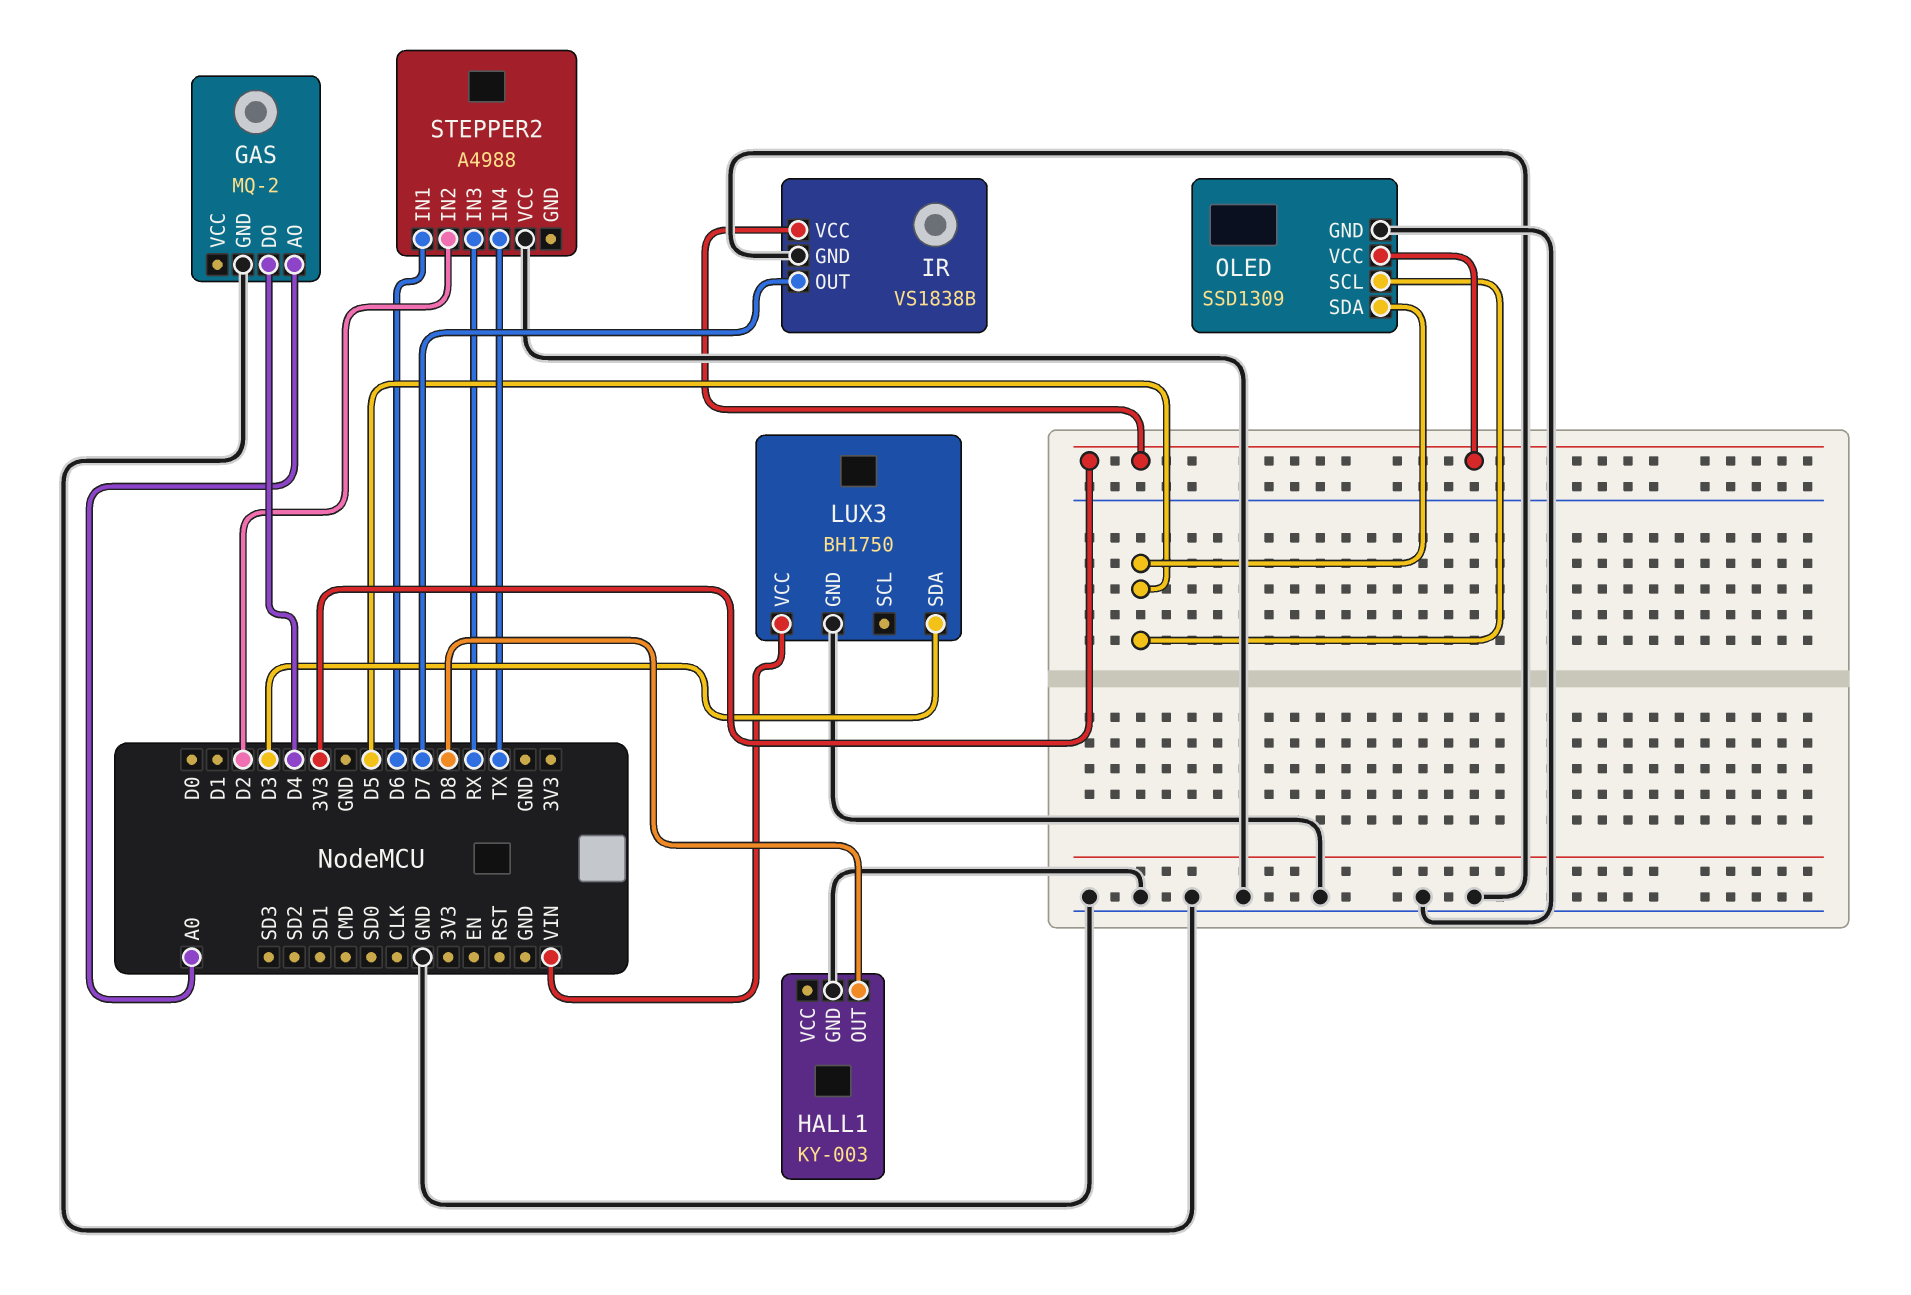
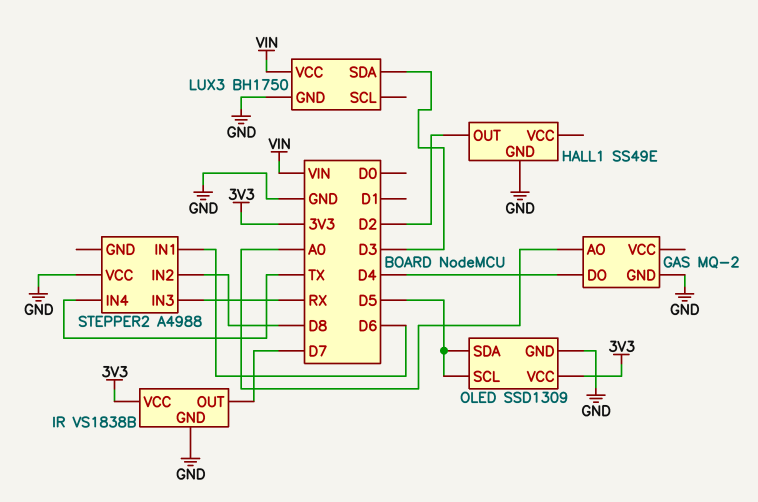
HALL1: KY-003 -> SS49E
HALL1 pin OUT: D8 -> D2
STEPPER2 pin IN2: D2 -> D8

